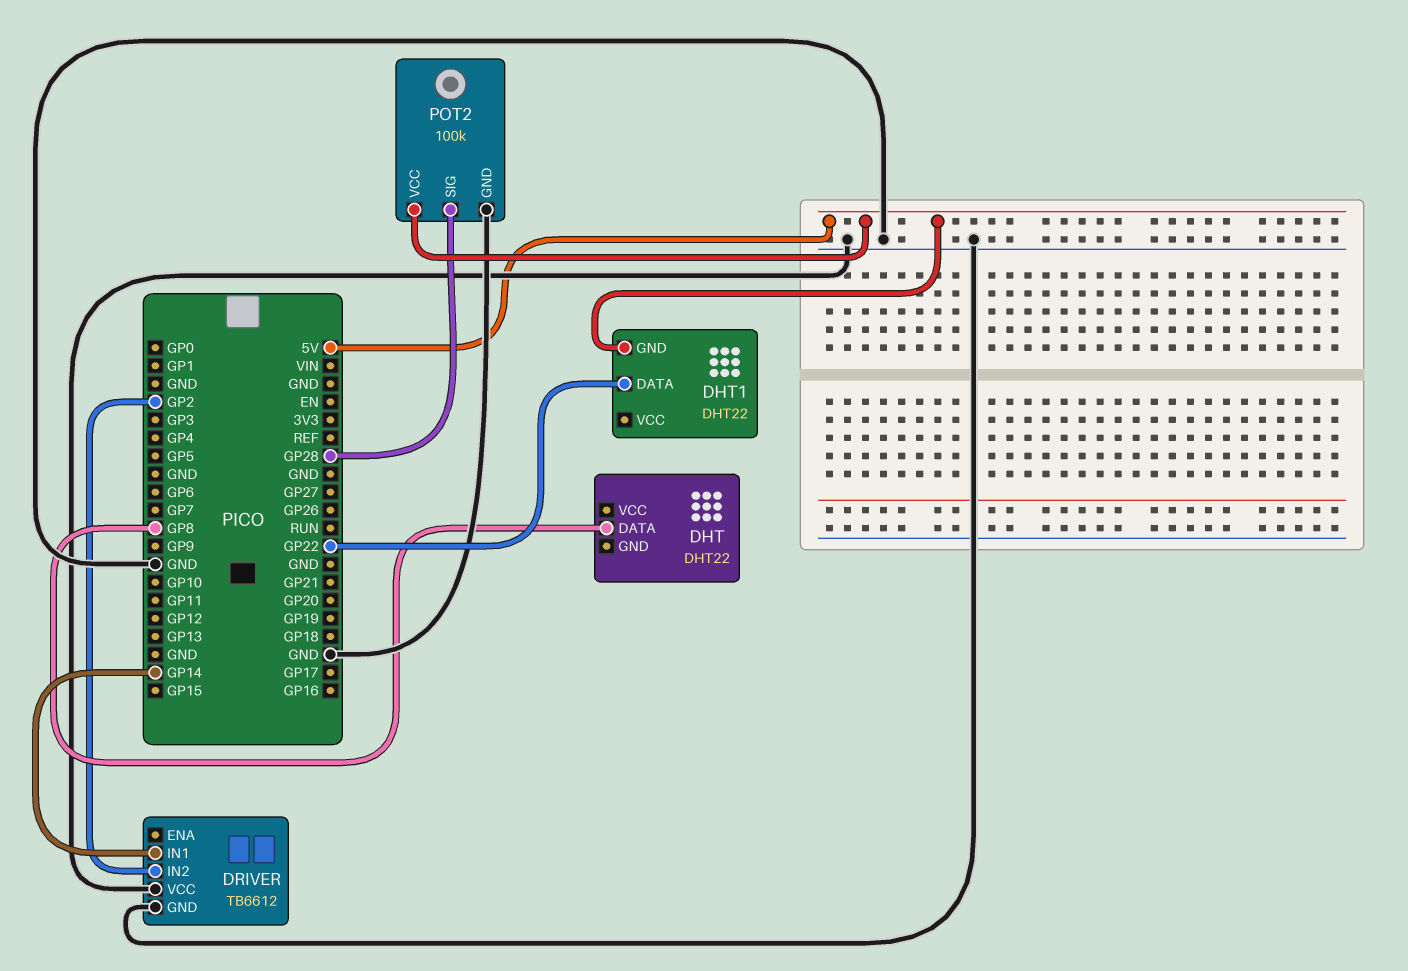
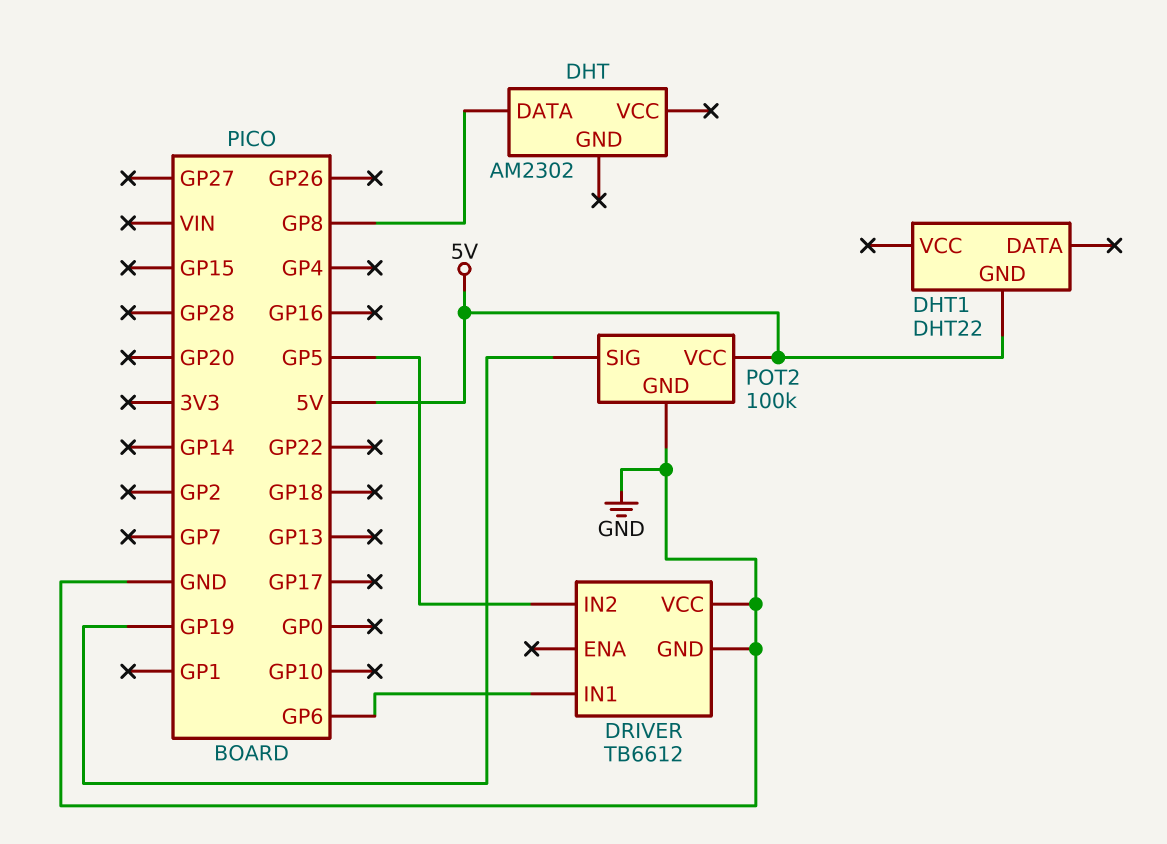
DHT: DHT22 -> AM2302
DHT1 pin DATA: GP22 -> none
DRIVER pin IN1: GP14 -> GP6
DRIVER pin IN2: GP2 -> GP5
POT2 pin SIG: GP28 -> GP19

